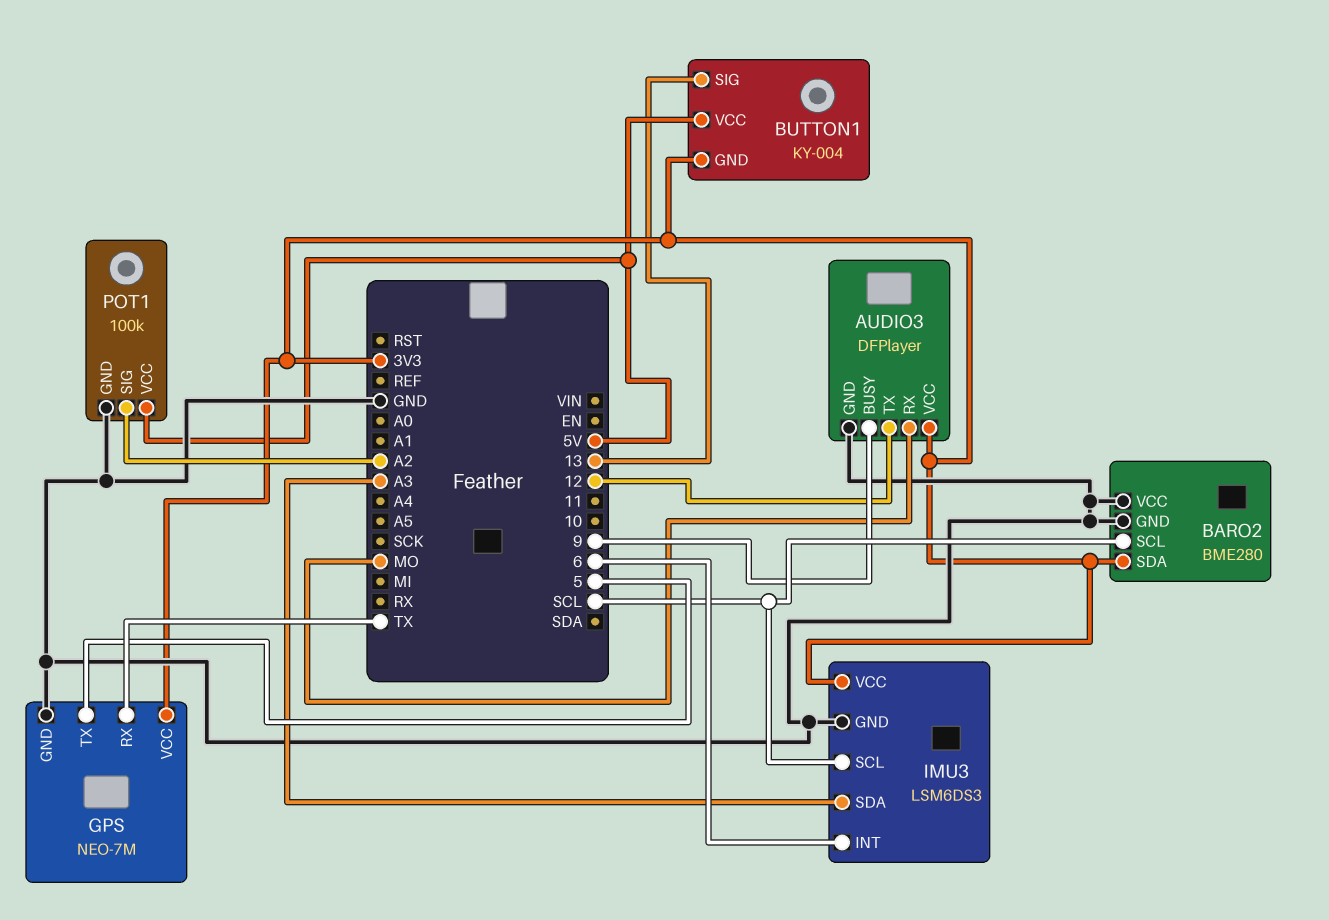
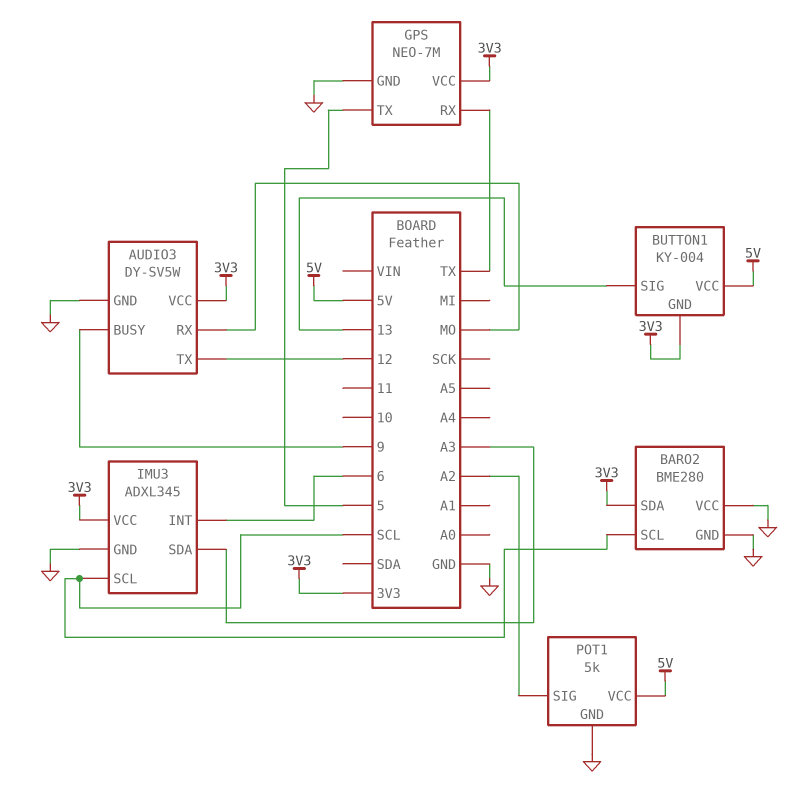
AUDIO3: DFPlayer -> DY-SV5W
IMU3: LSM6DS3 -> ADXL345
POT1: 100k -> 5k

